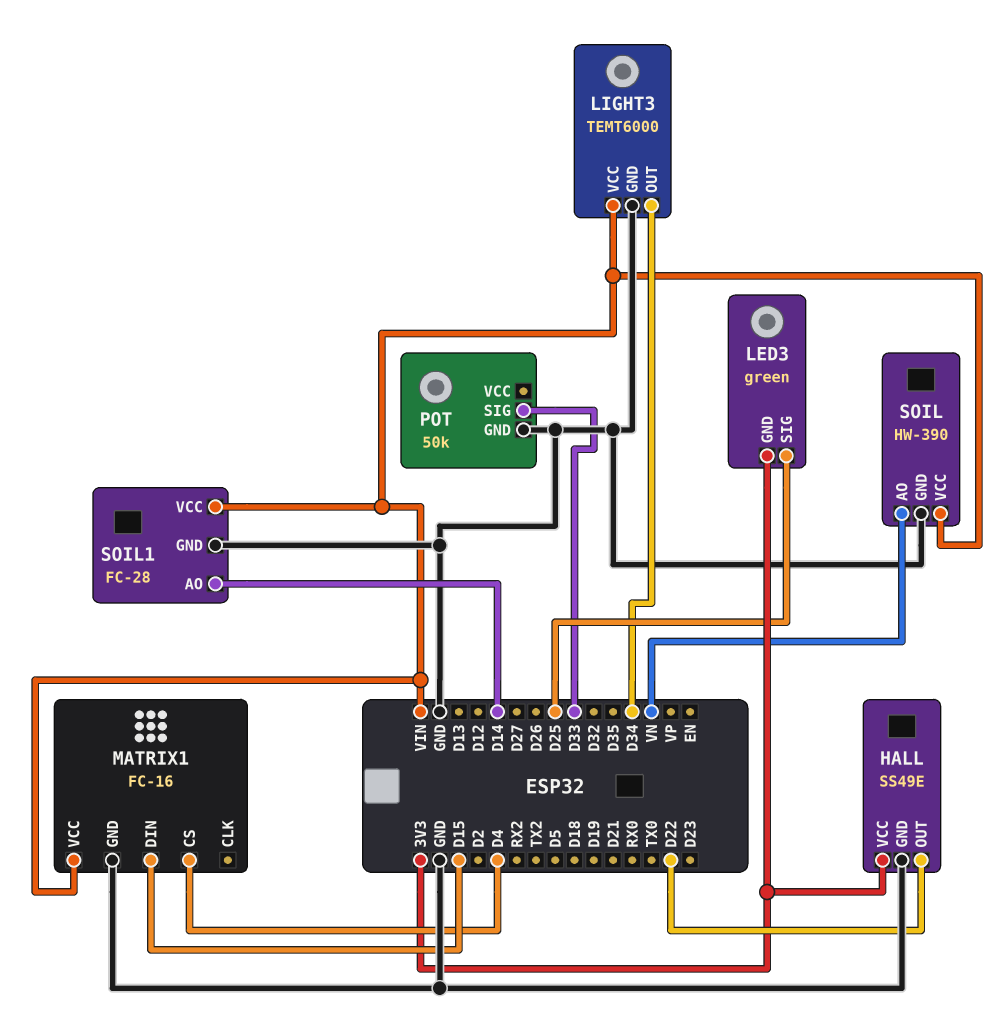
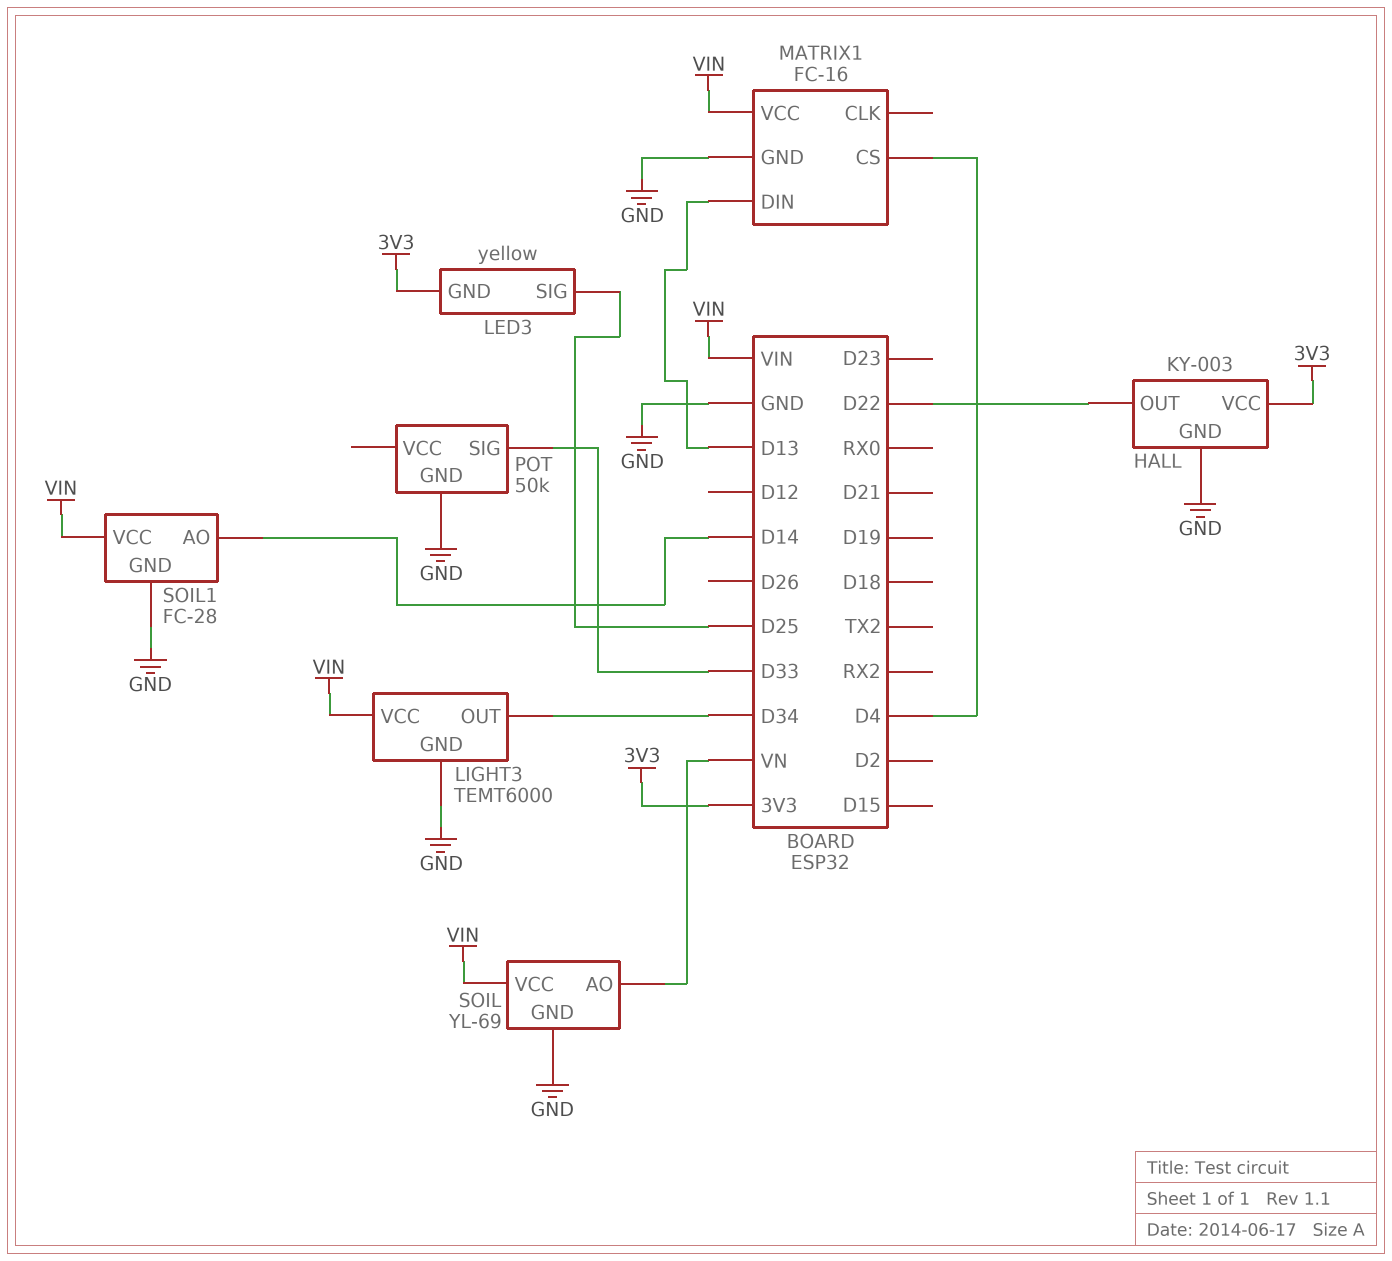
HALL: SS49E -> KY-003
LED3: green -> yellow
MATRIX1 pin DIN: D15 -> D13
SOIL: HW-390 -> YL-69

